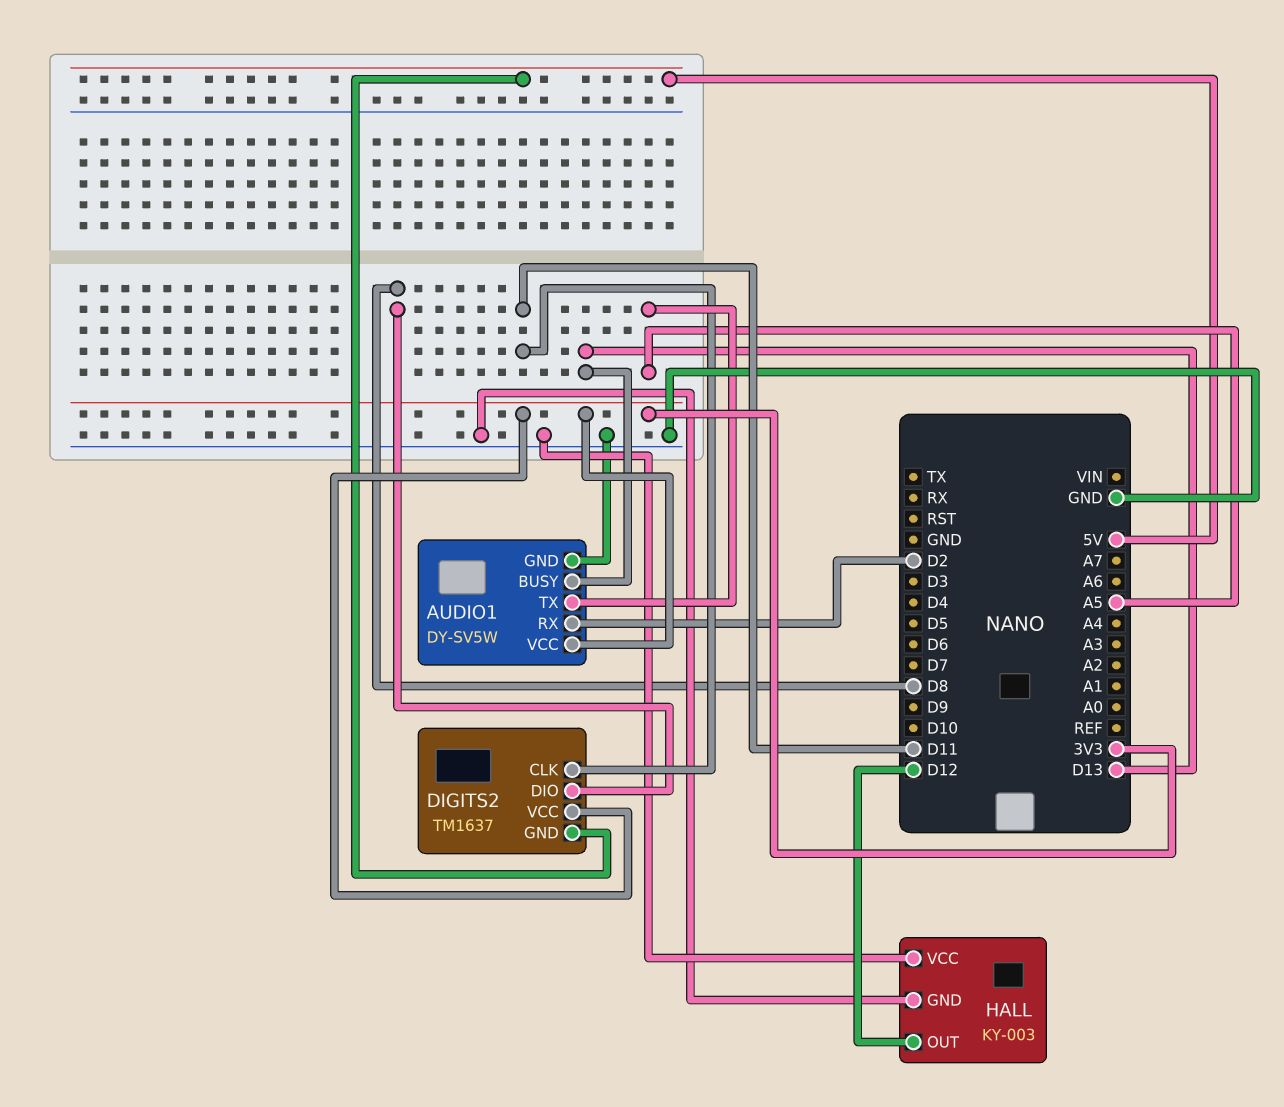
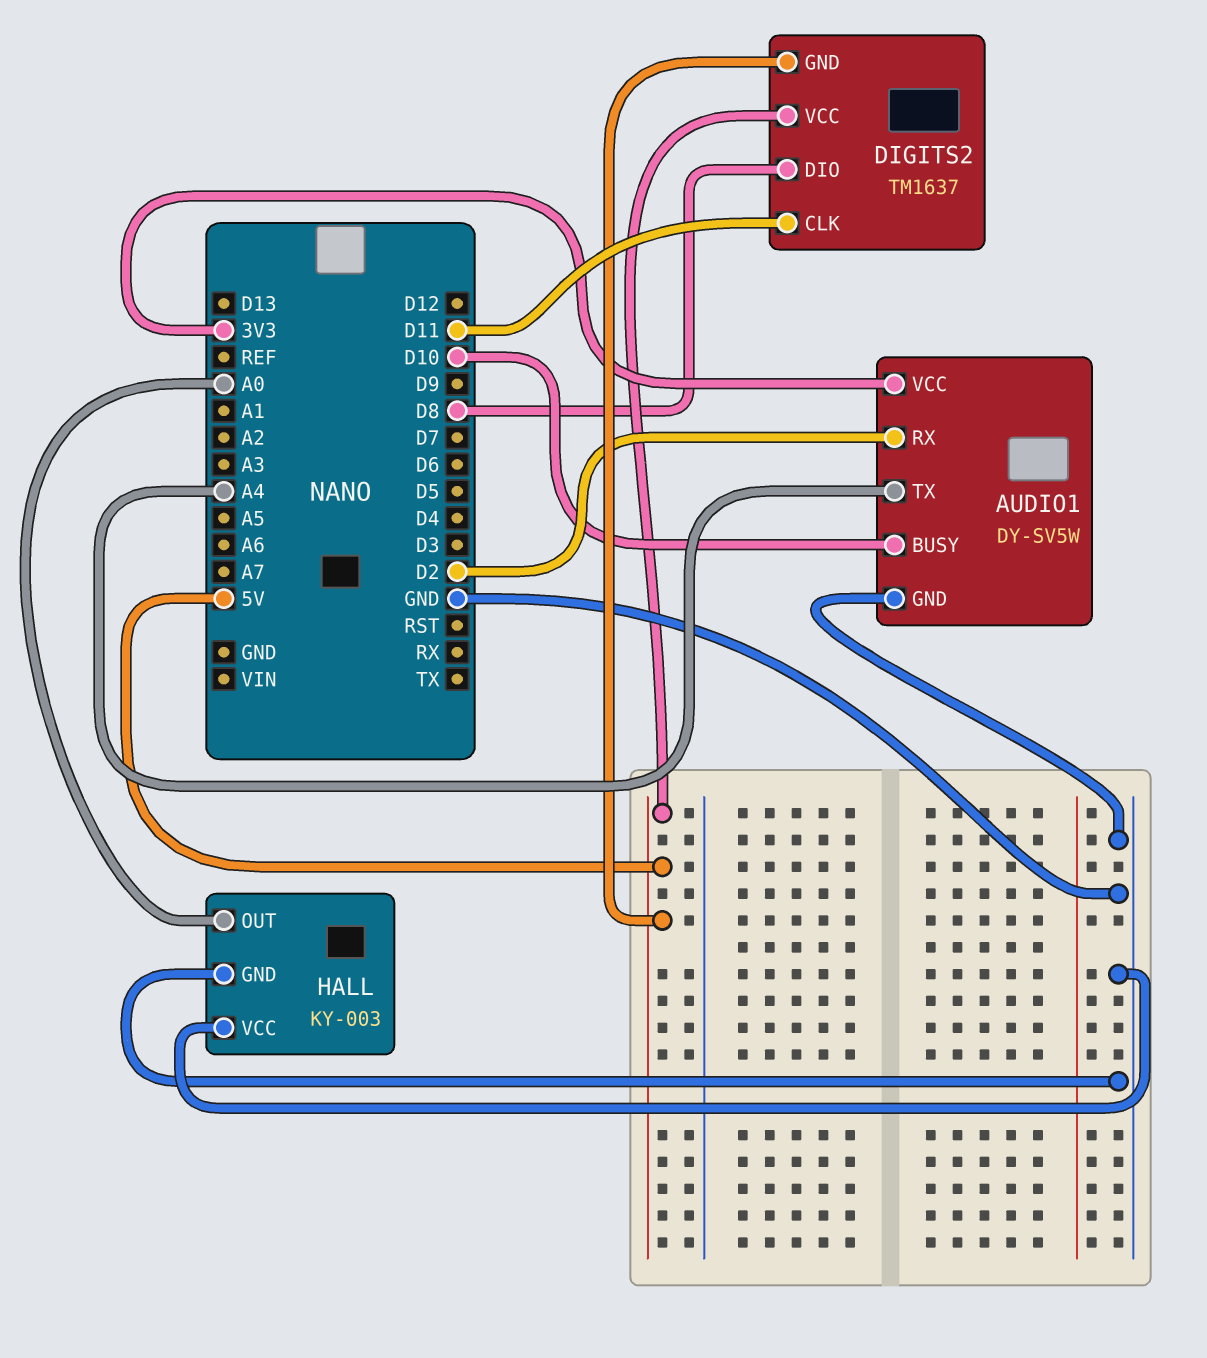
AUDIO1 pin BUSY: D13 -> D10
AUDIO1 pin TX: A5 -> A4
DIGITS2 pin VCC: 3V3 -> 5V
HALL pin OUT: D12 -> A0

